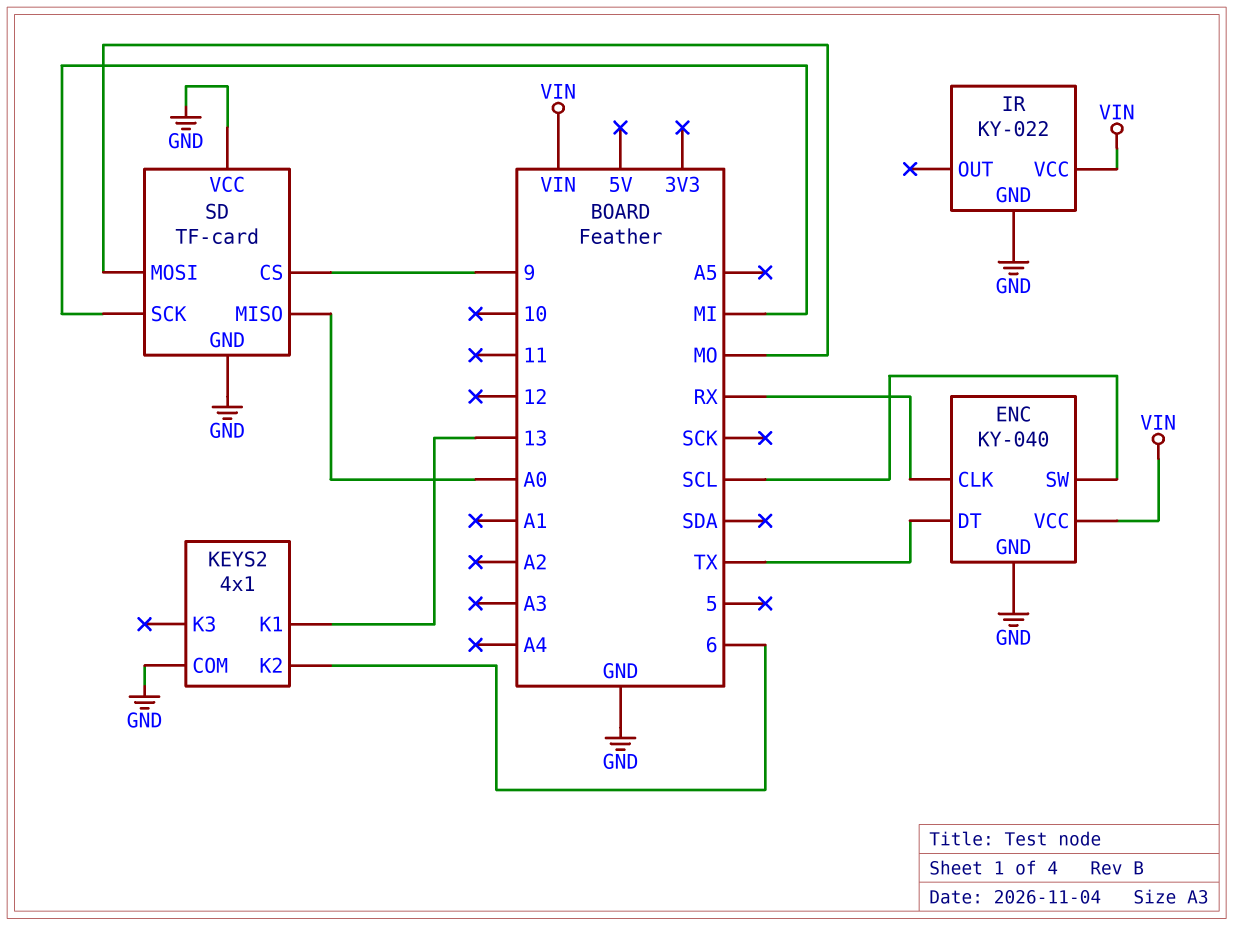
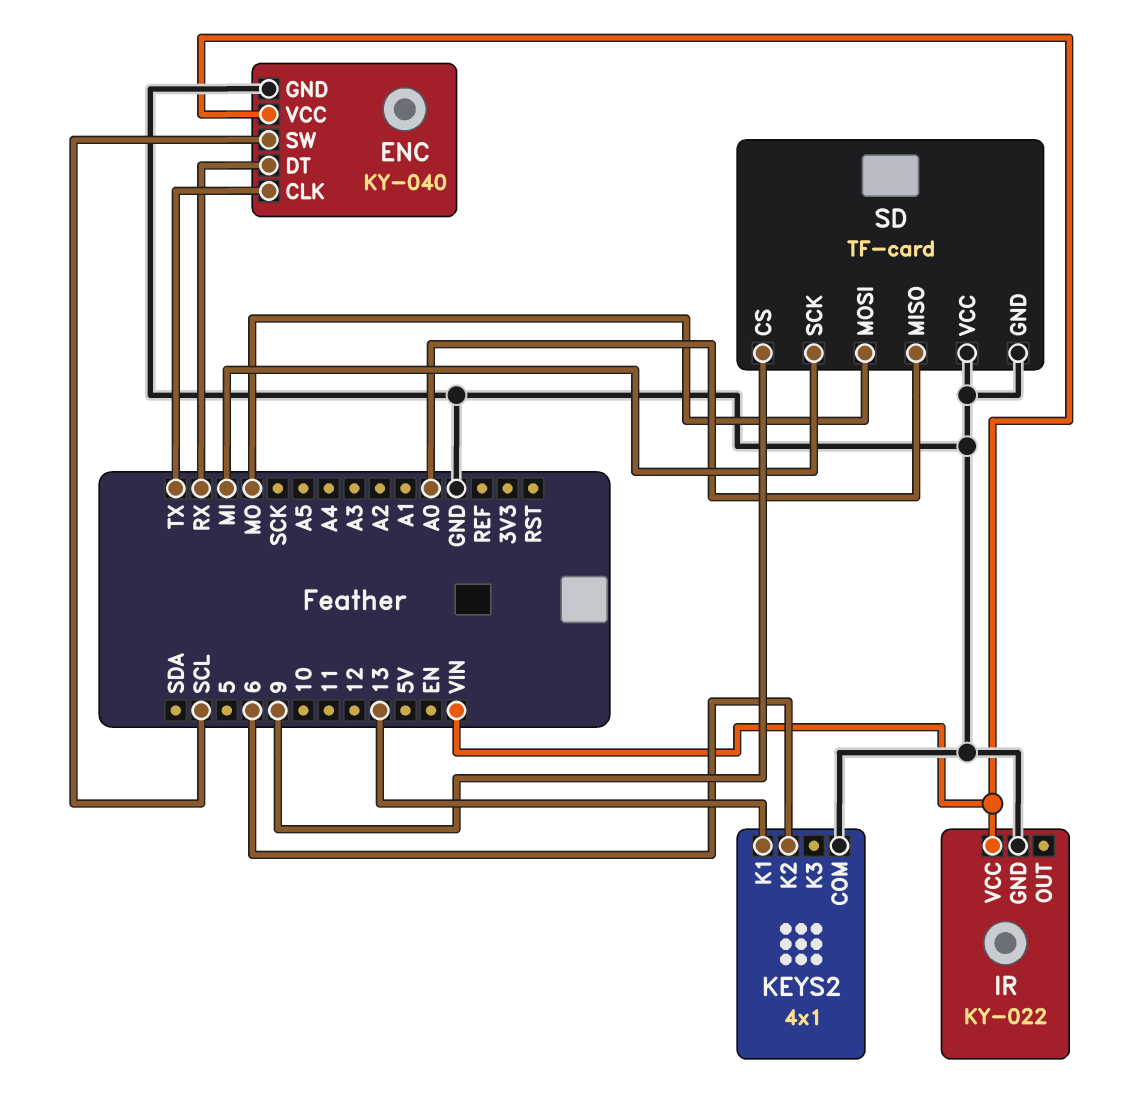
ENC pin CLK: RX -> TX
ENC pin DT: TX -> RX

